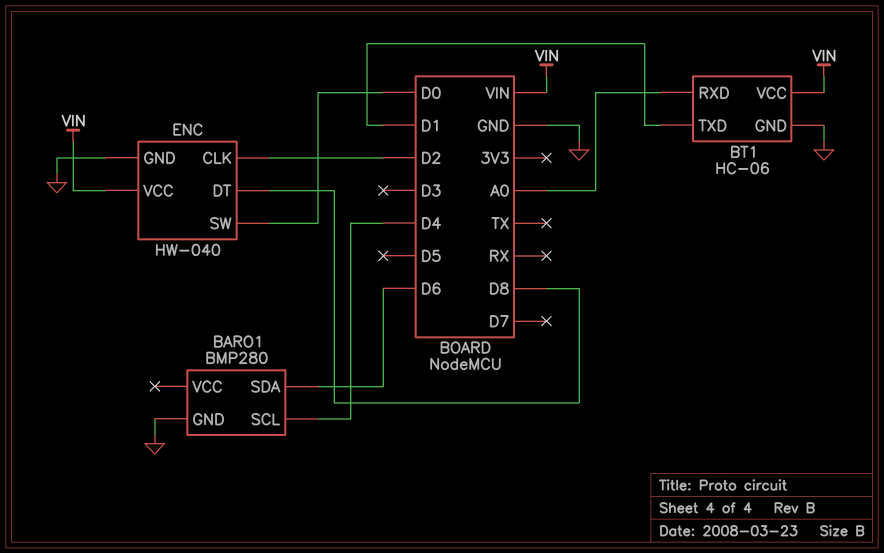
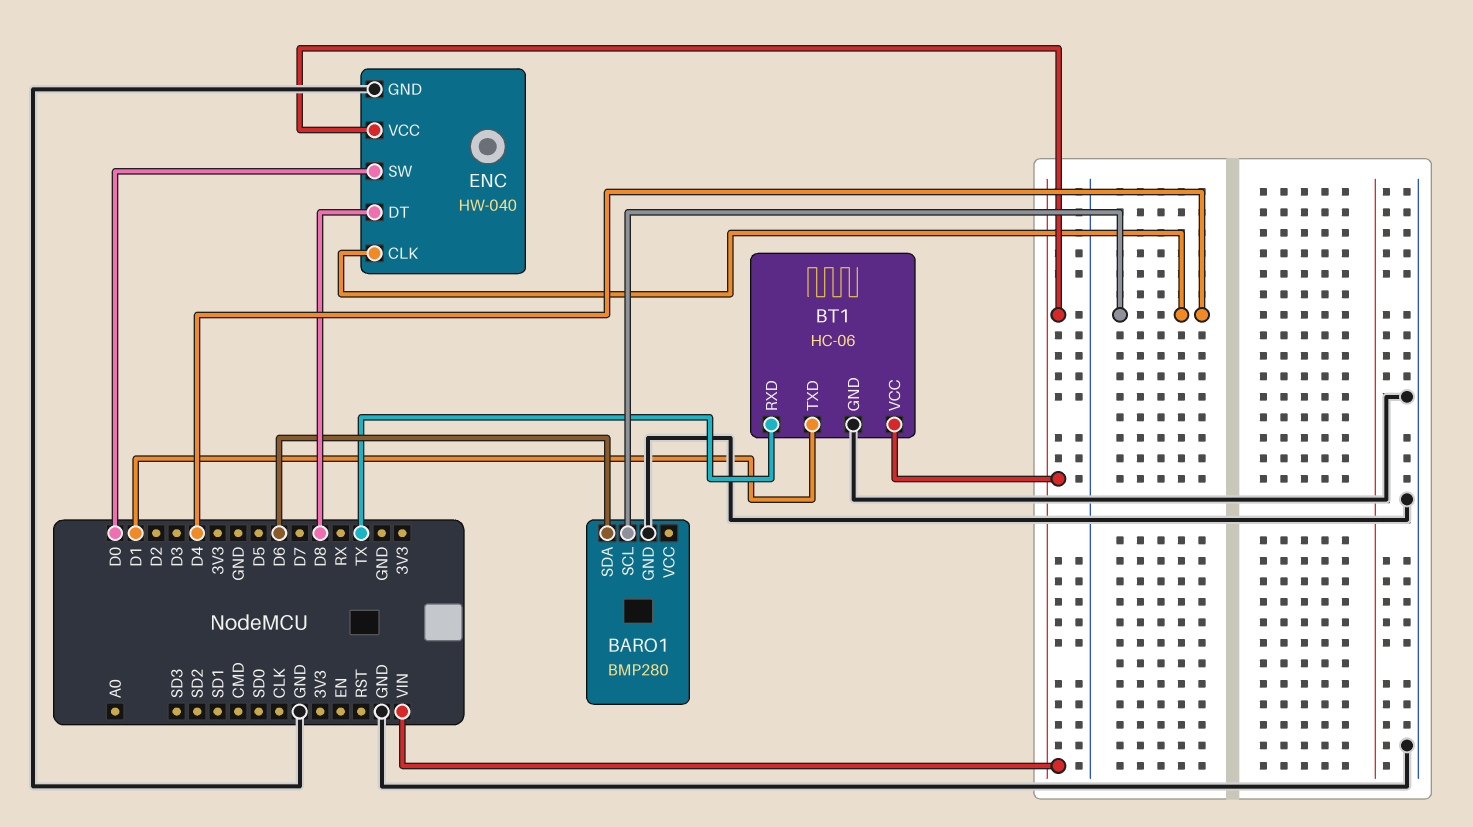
BT1 pin RXD: A0 -> TX
ENC pin CLK: D2 -> D4

